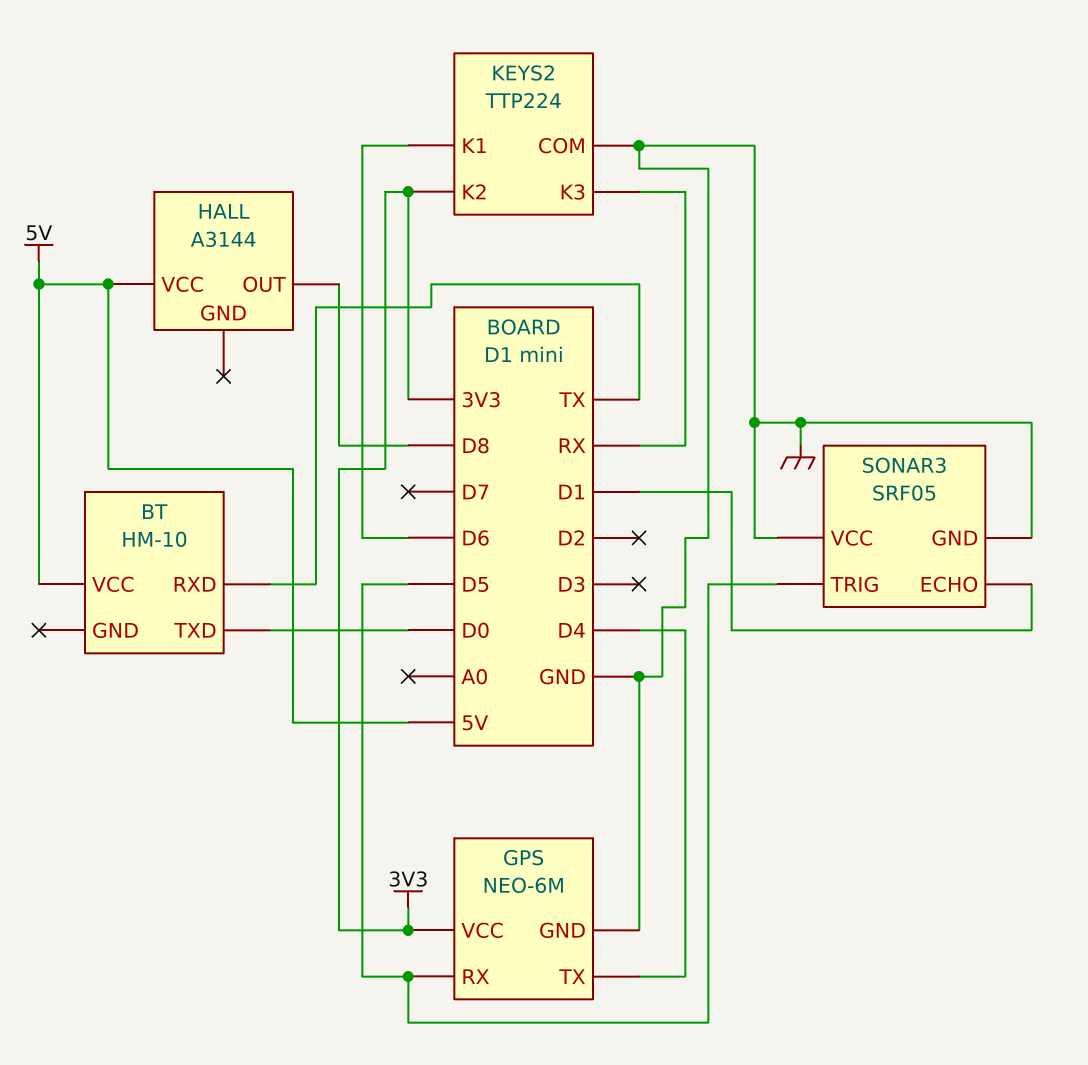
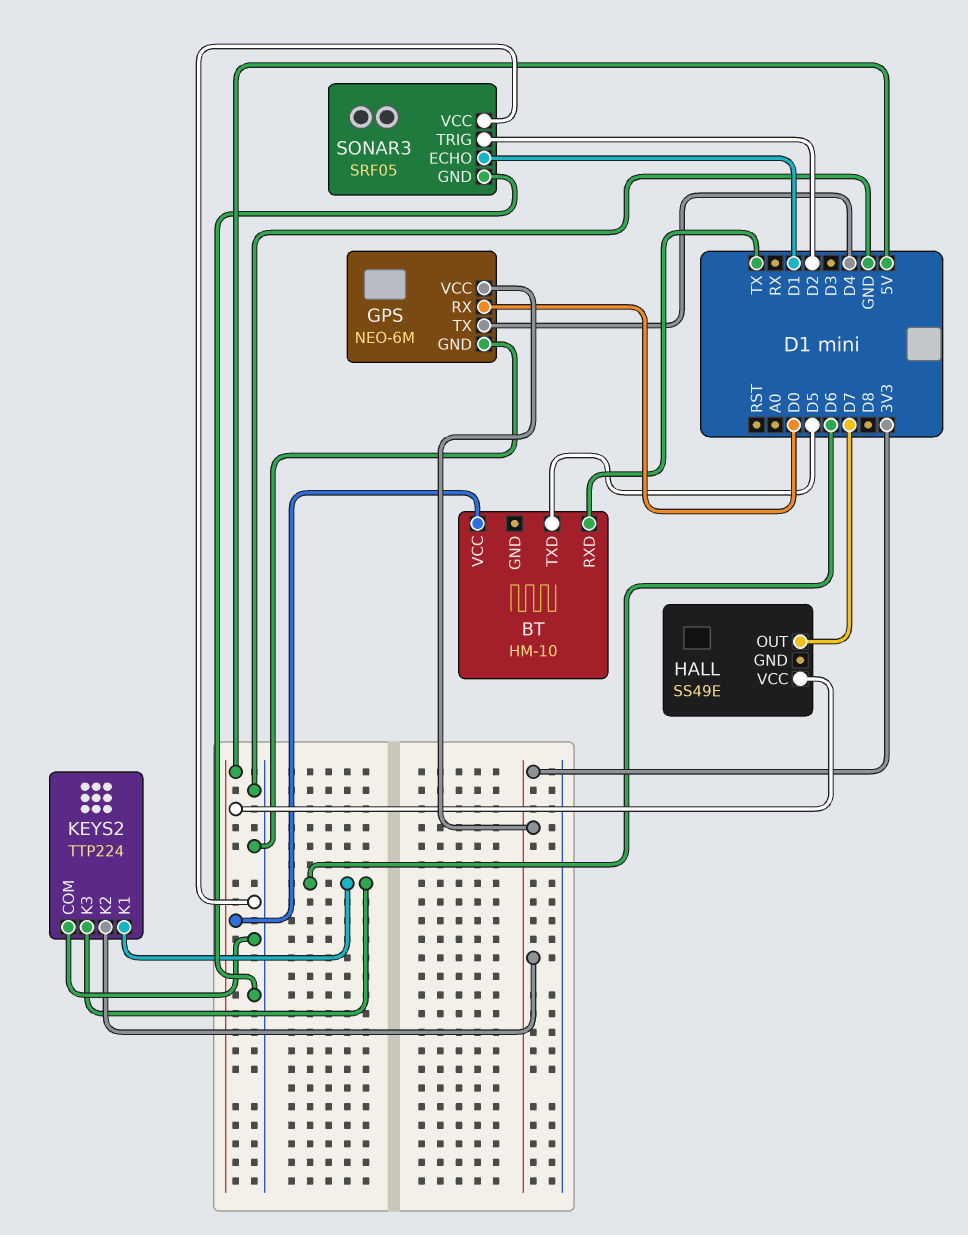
BT pin TXD: D0 -> D5
GPS pin RX: D5 -> D0
HALL: A3144 -> SS49E
HALL pin OUT: D8 -> D7
KEYS2 pin K3: RX -> D6
SONAR3 pin TRIG: D5 -> D2

